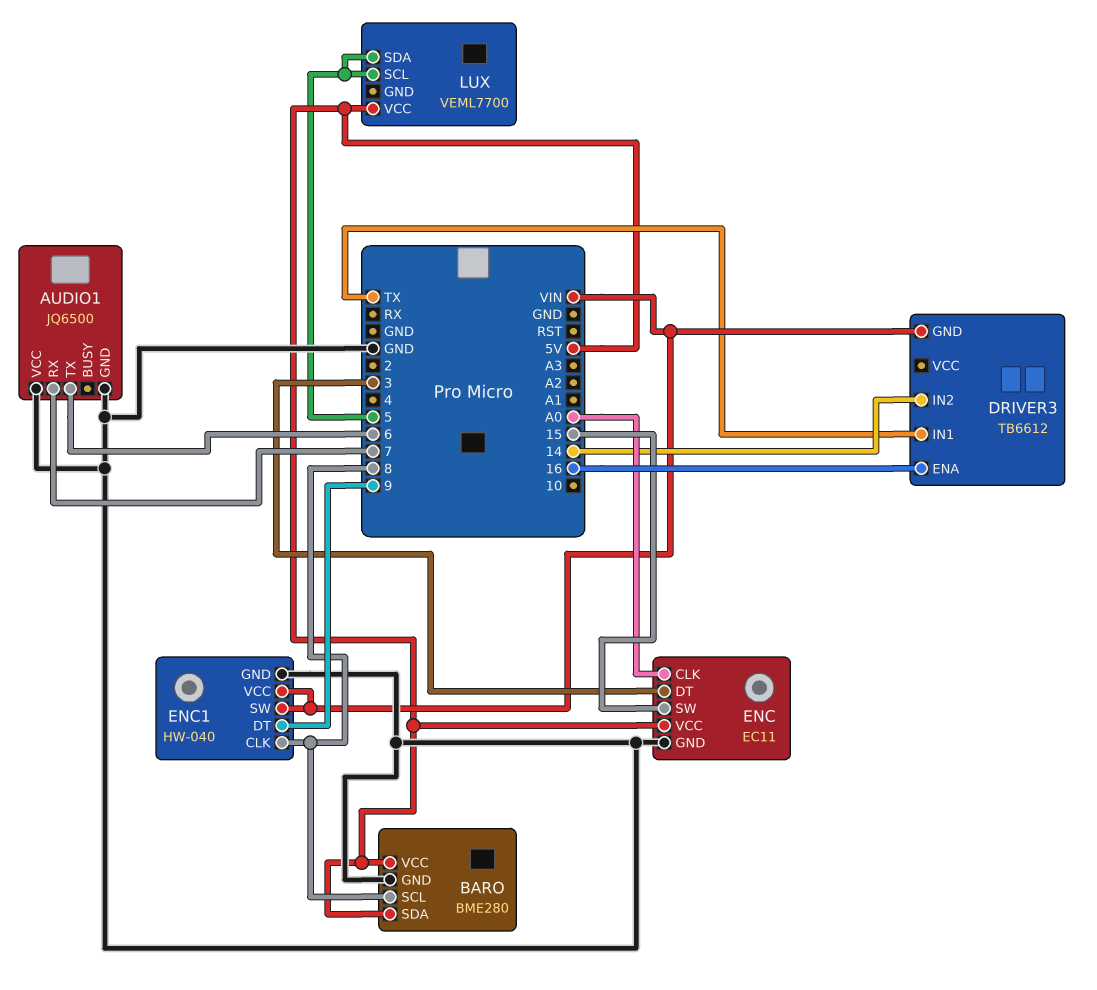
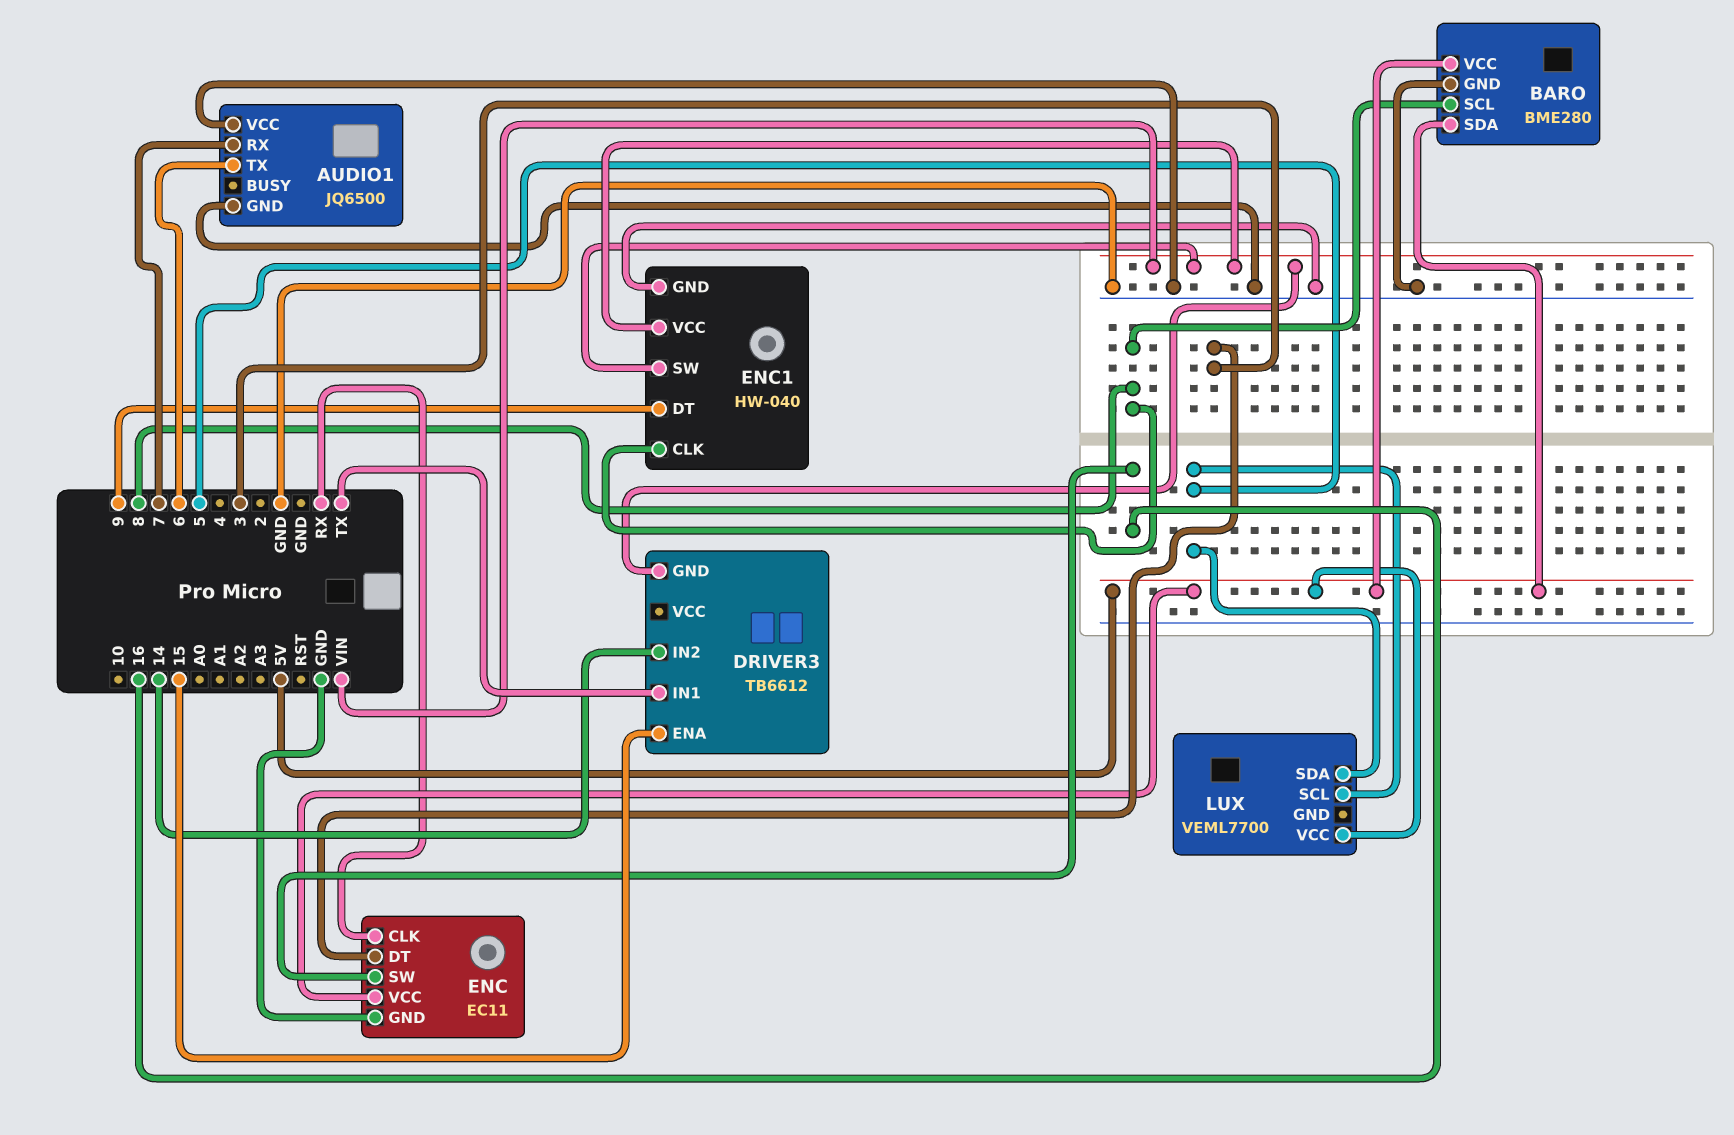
DRIVER3 pin ENA: 16 -> 15
ENC pin CLK: A0 -> RX
ENC pin SW: 15 -> 16

